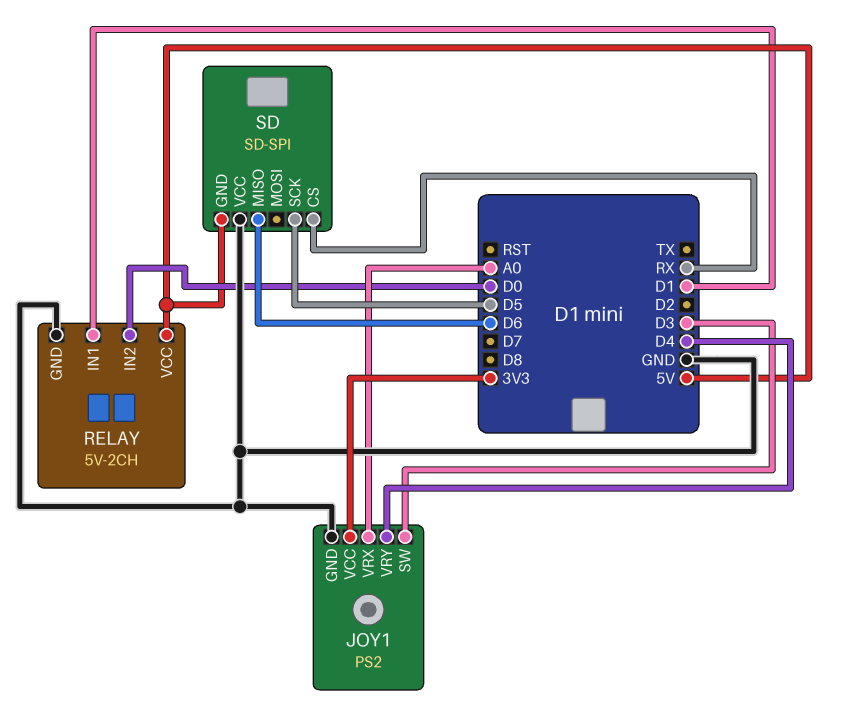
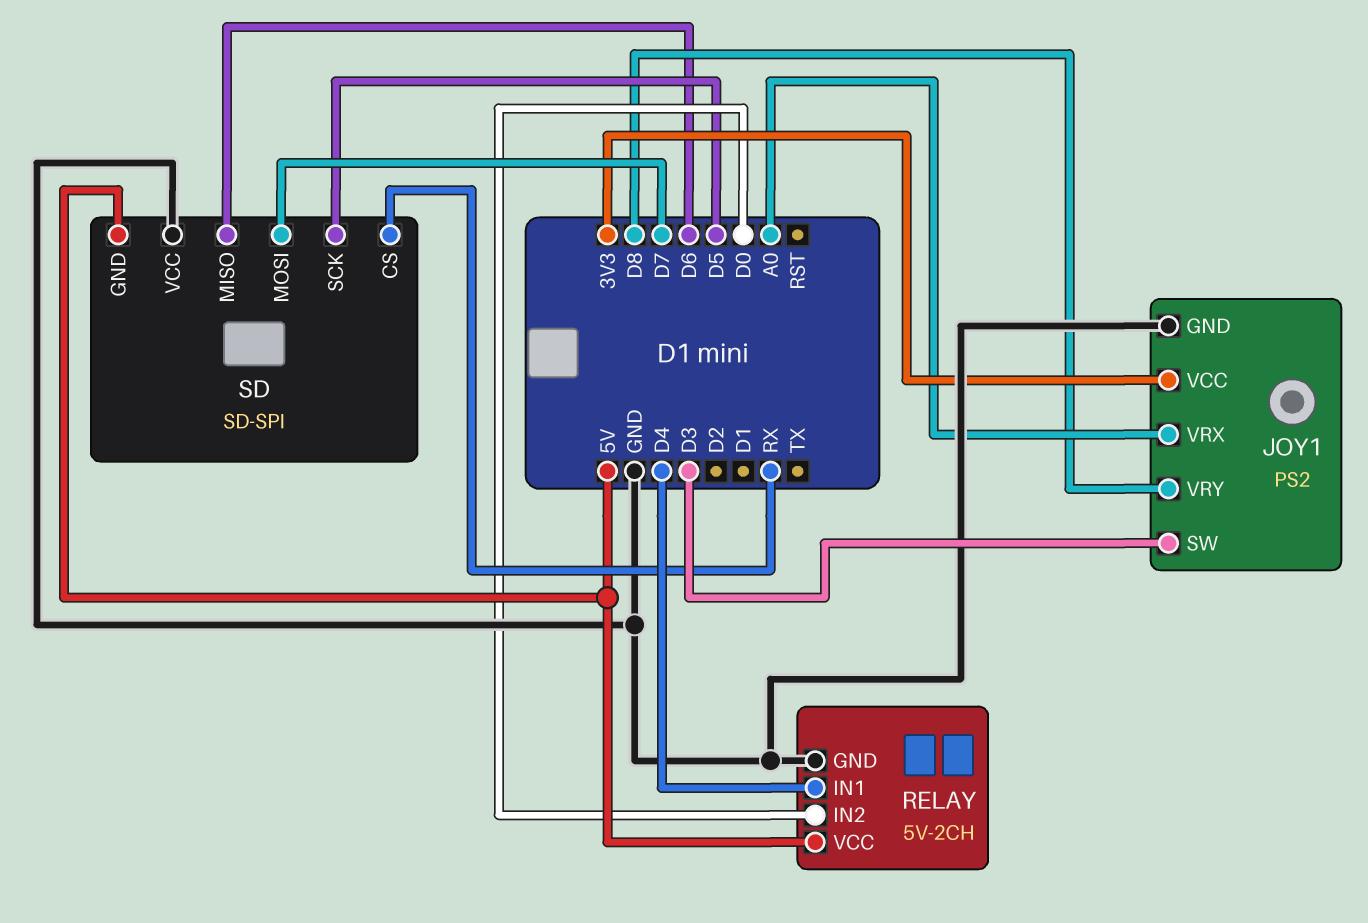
JOY1 pin VRY: D4 -> D8
RELAY pin IN1: D1 -> D4
SD pin MOSI: none -> D7

